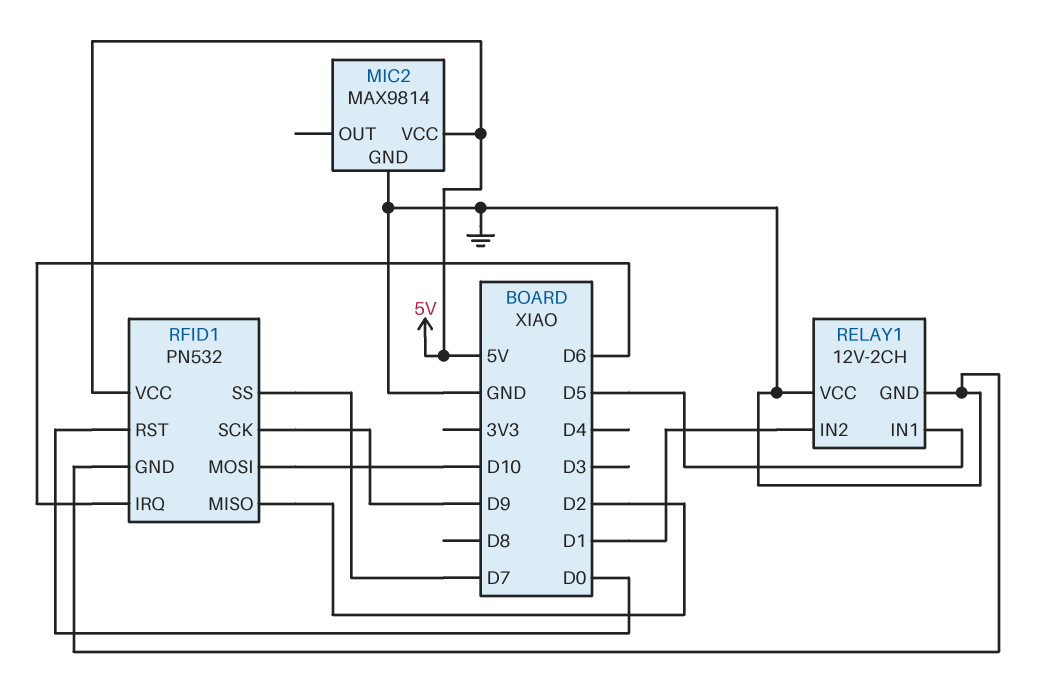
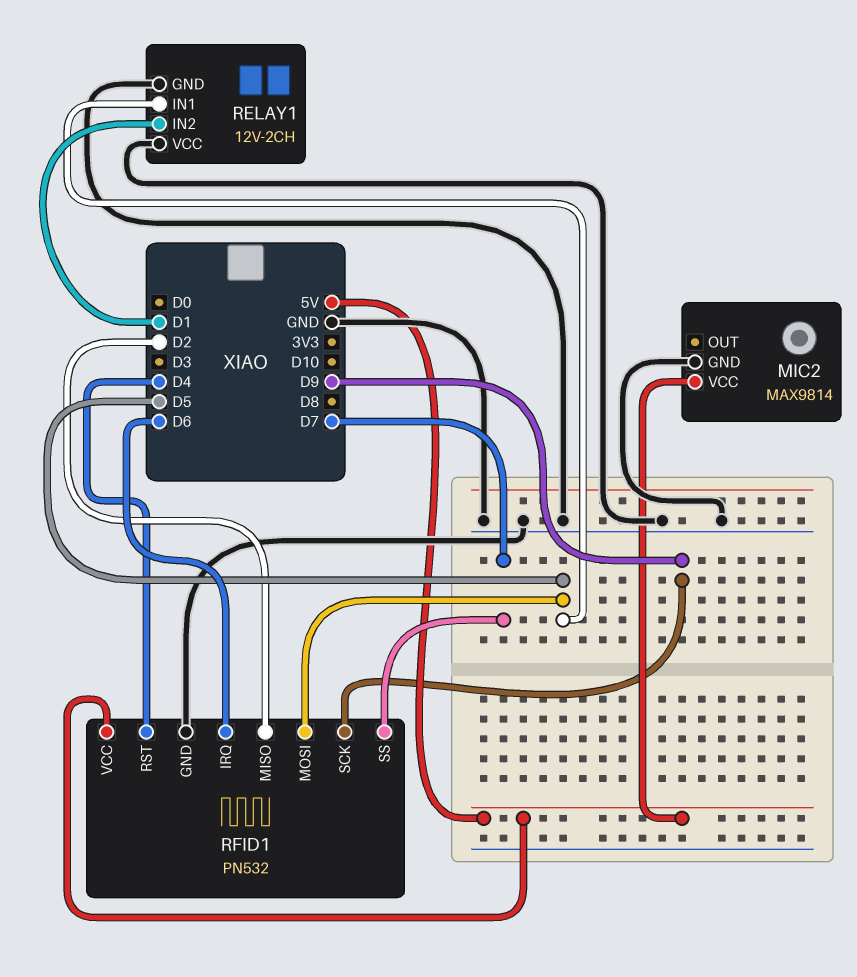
RFID1 pin MOSI: D10 -> D5
RFID1 pin RST: D0 -> D4

